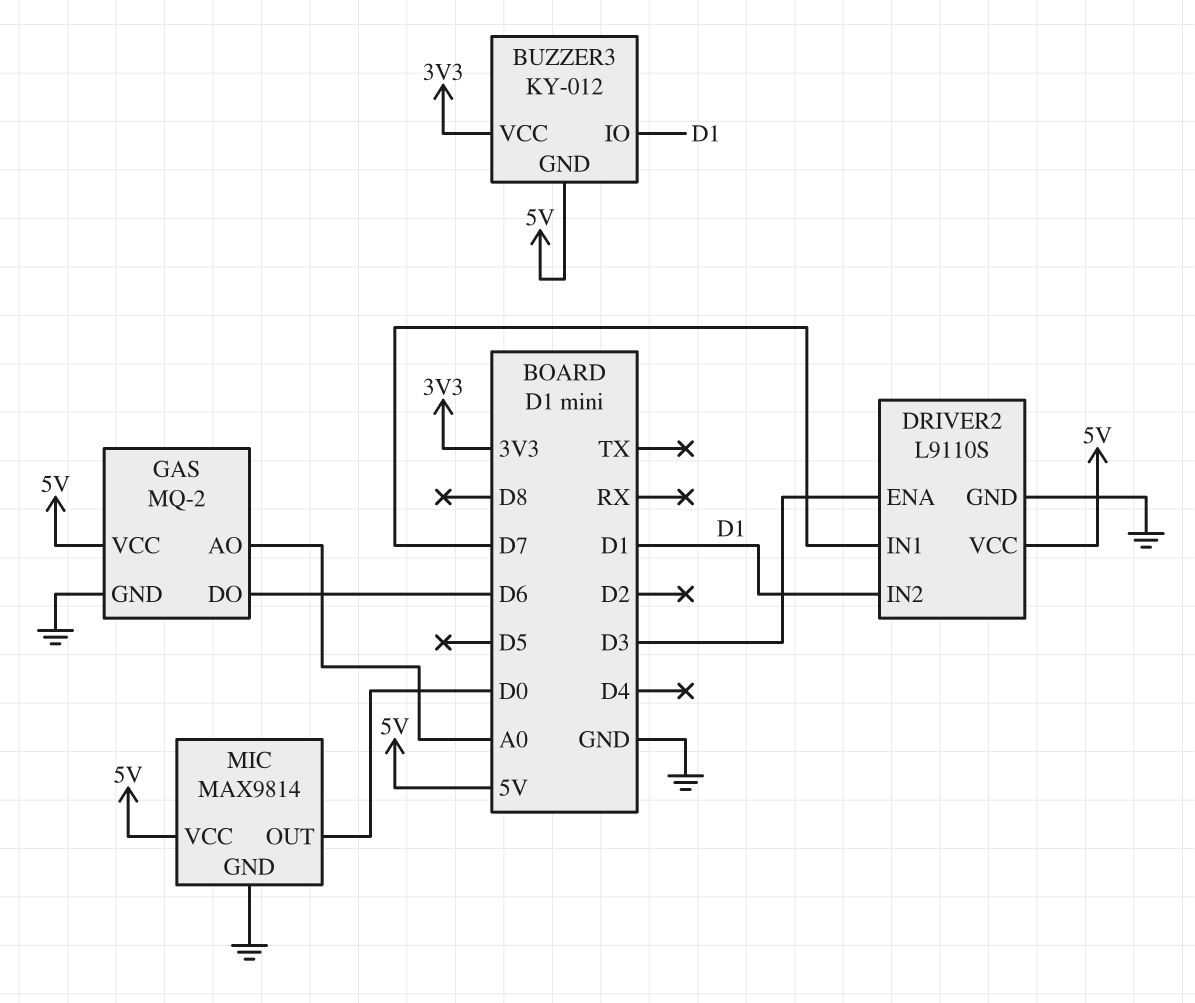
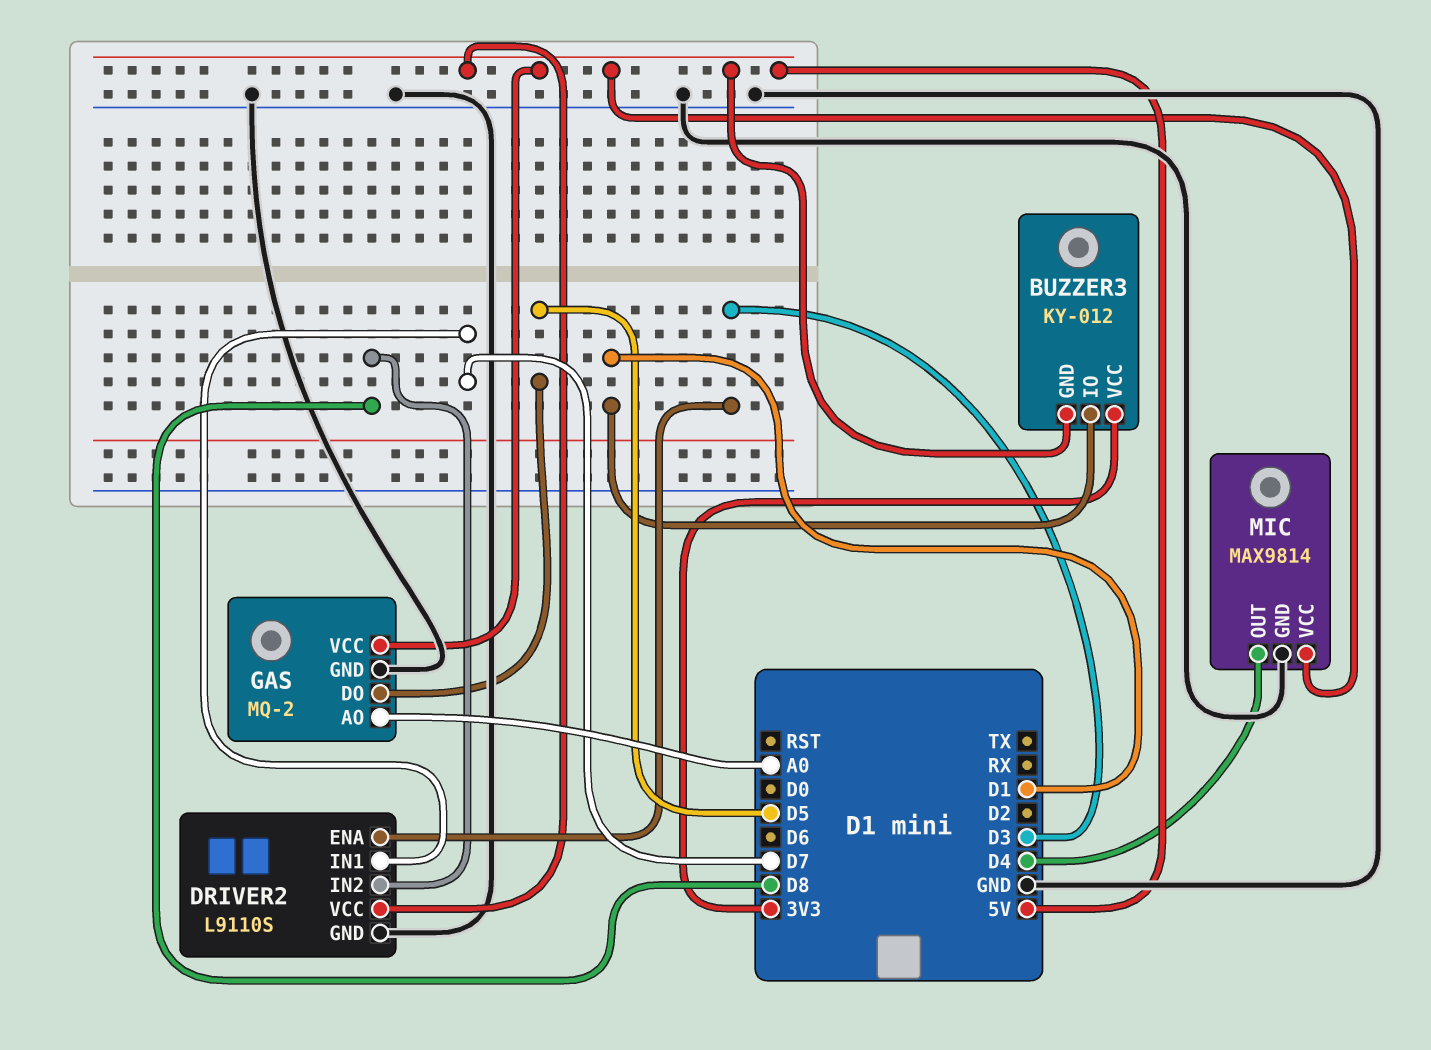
DRIVER2 pin IN2: D1 -> D8
GAS pin DO: D6 -> D5
MIC pin OUT: D0 -> D4

